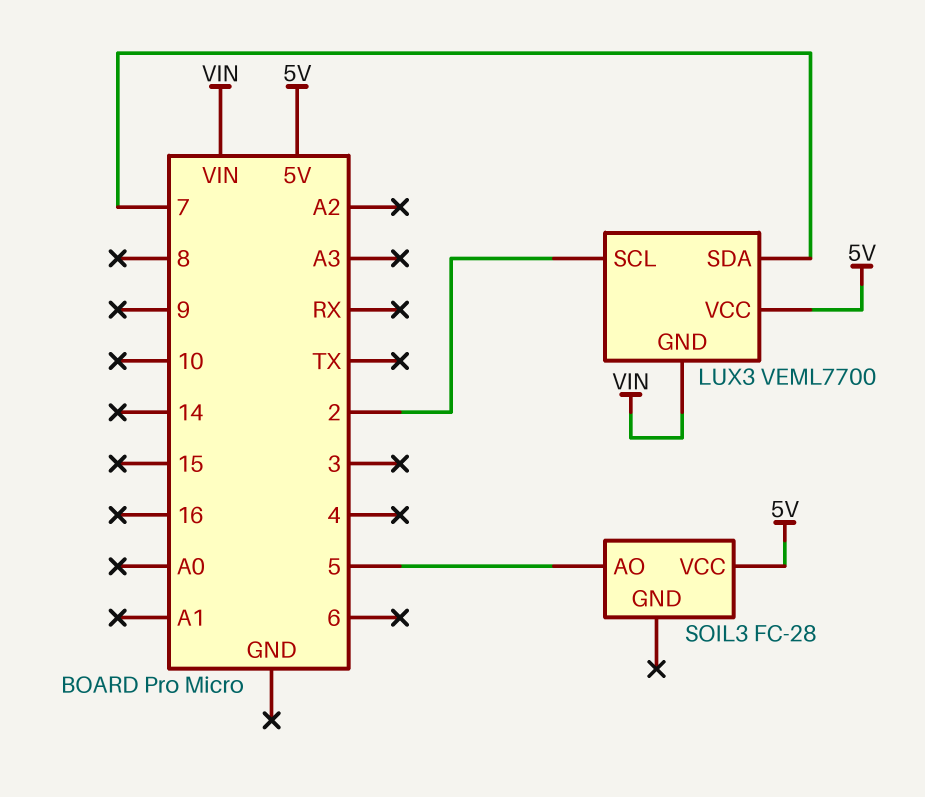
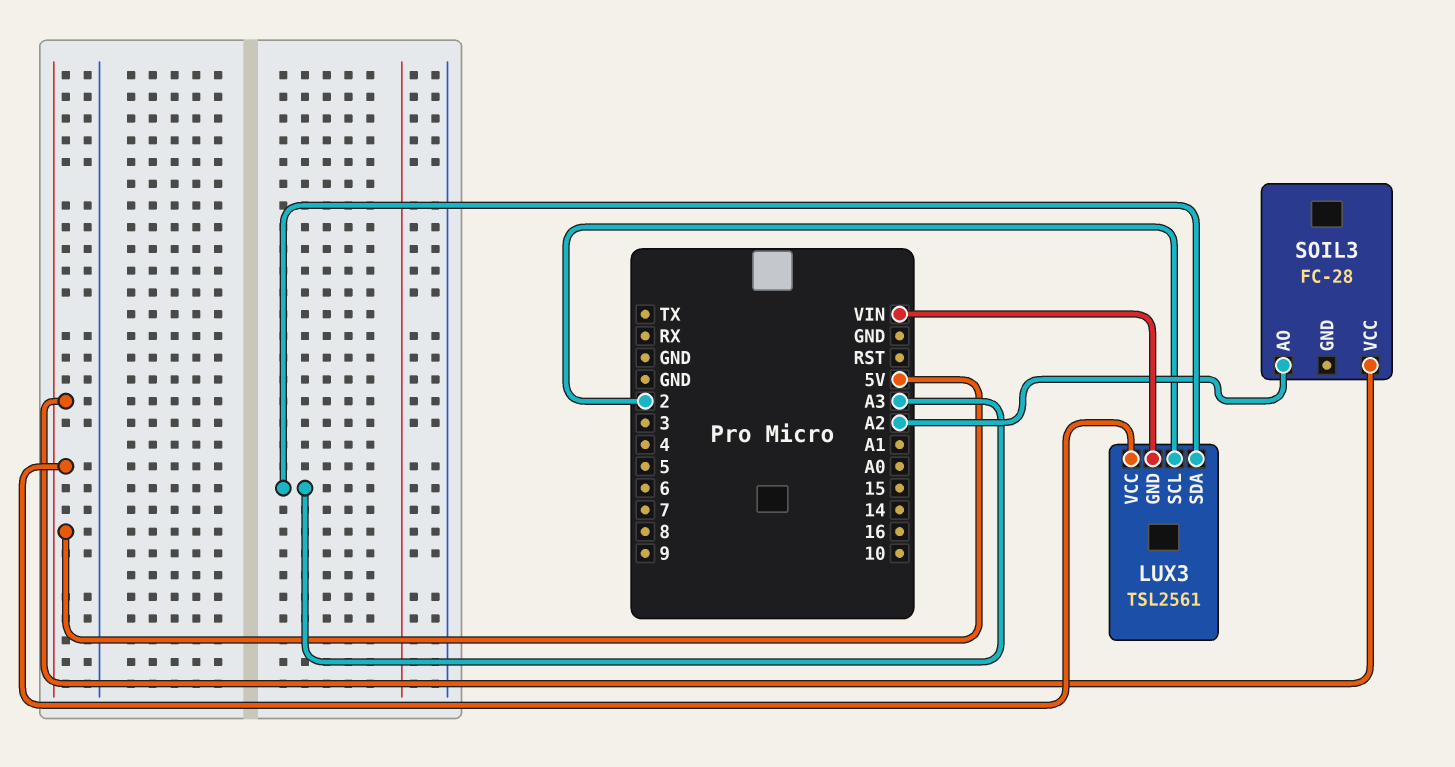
LUX3: VEML7700 -> TSL2561
LUX3 pin SDA: 7 -> A3
SOIL3 pin AO: 5 -> A2

